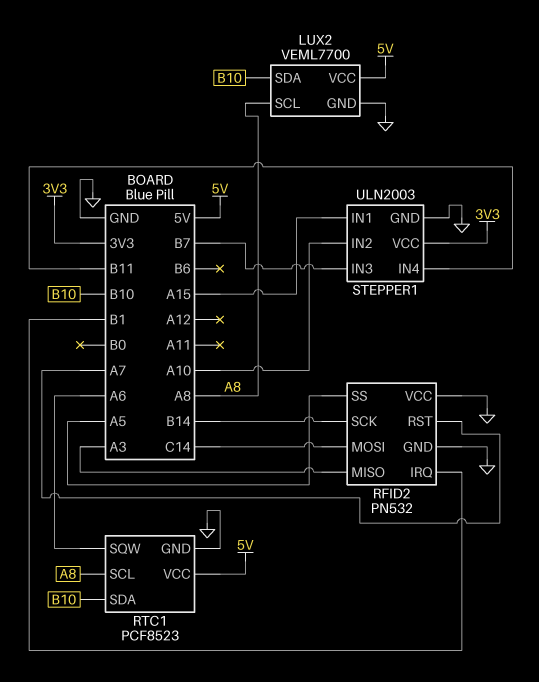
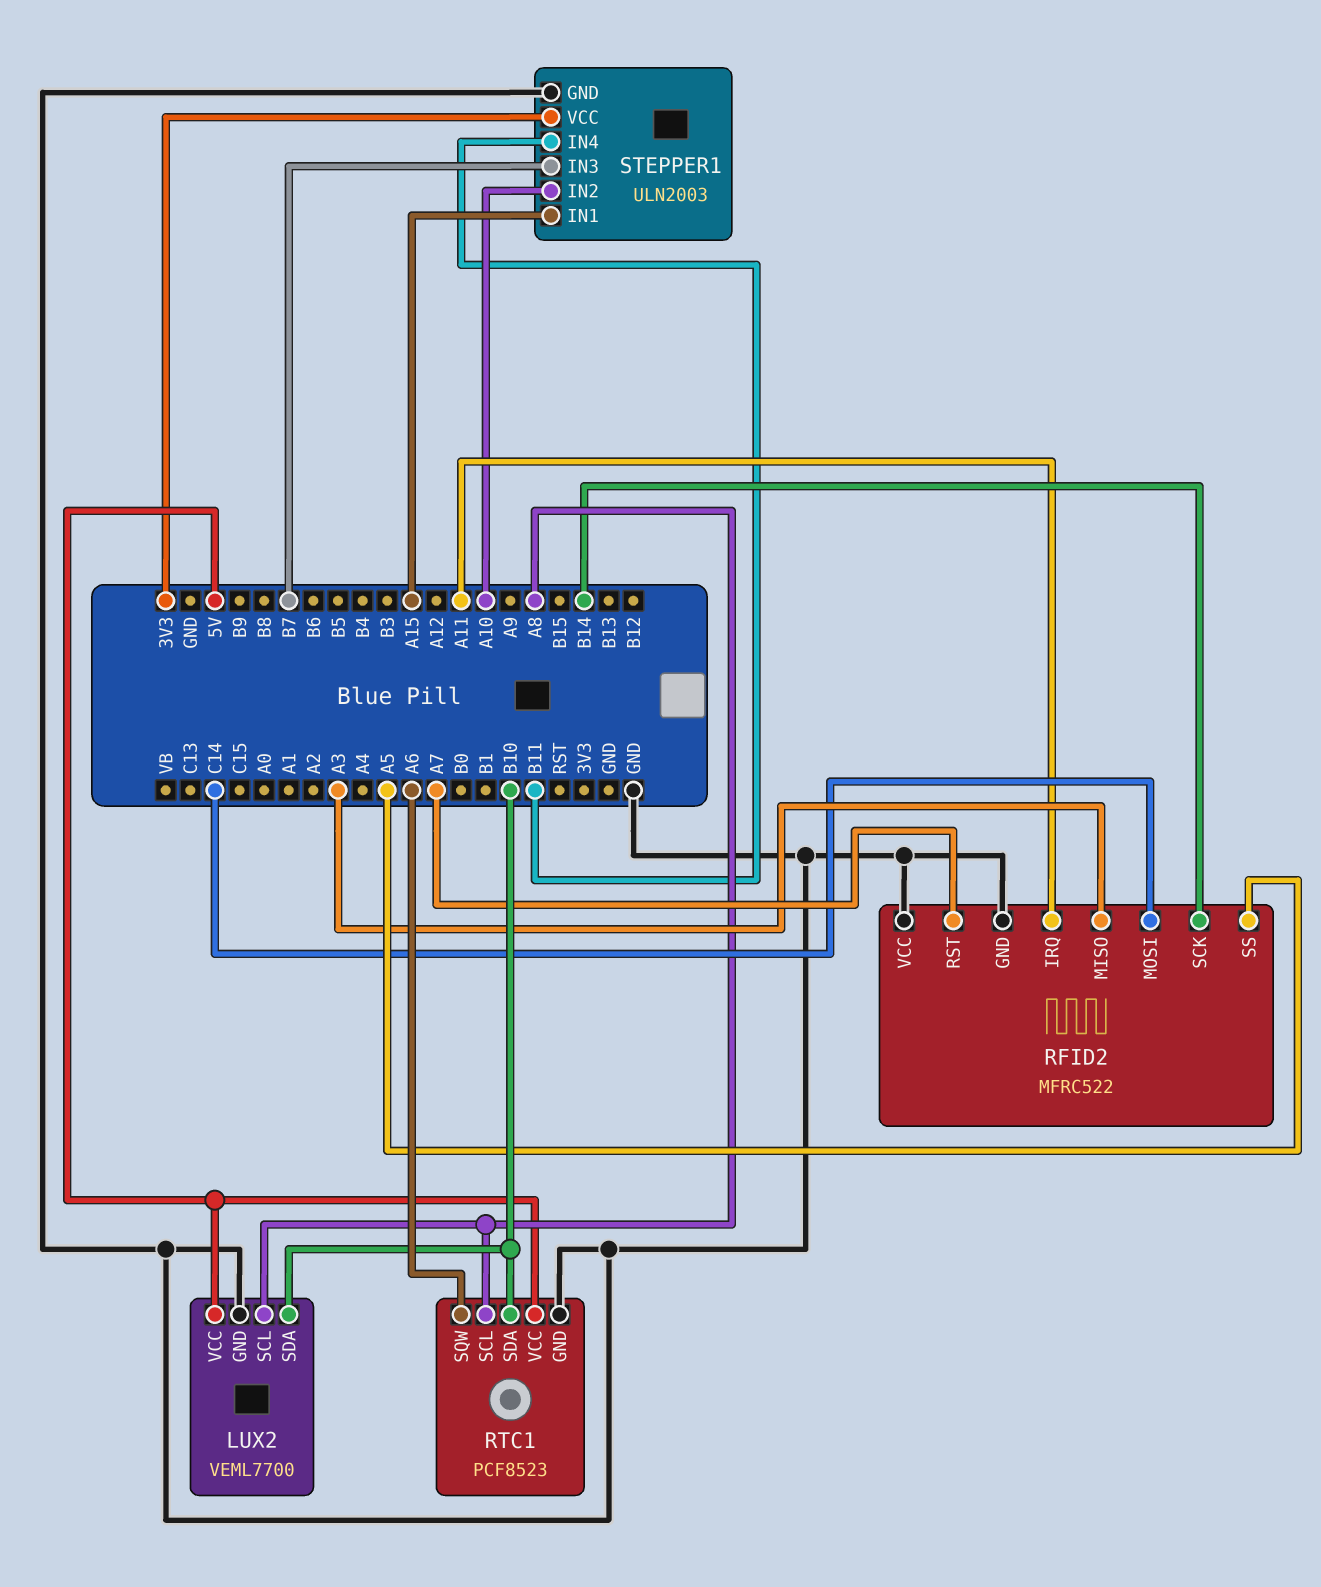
RFID2: PN532 -> MFRC522
RFID2 pin IRQ: B1 -> A11

